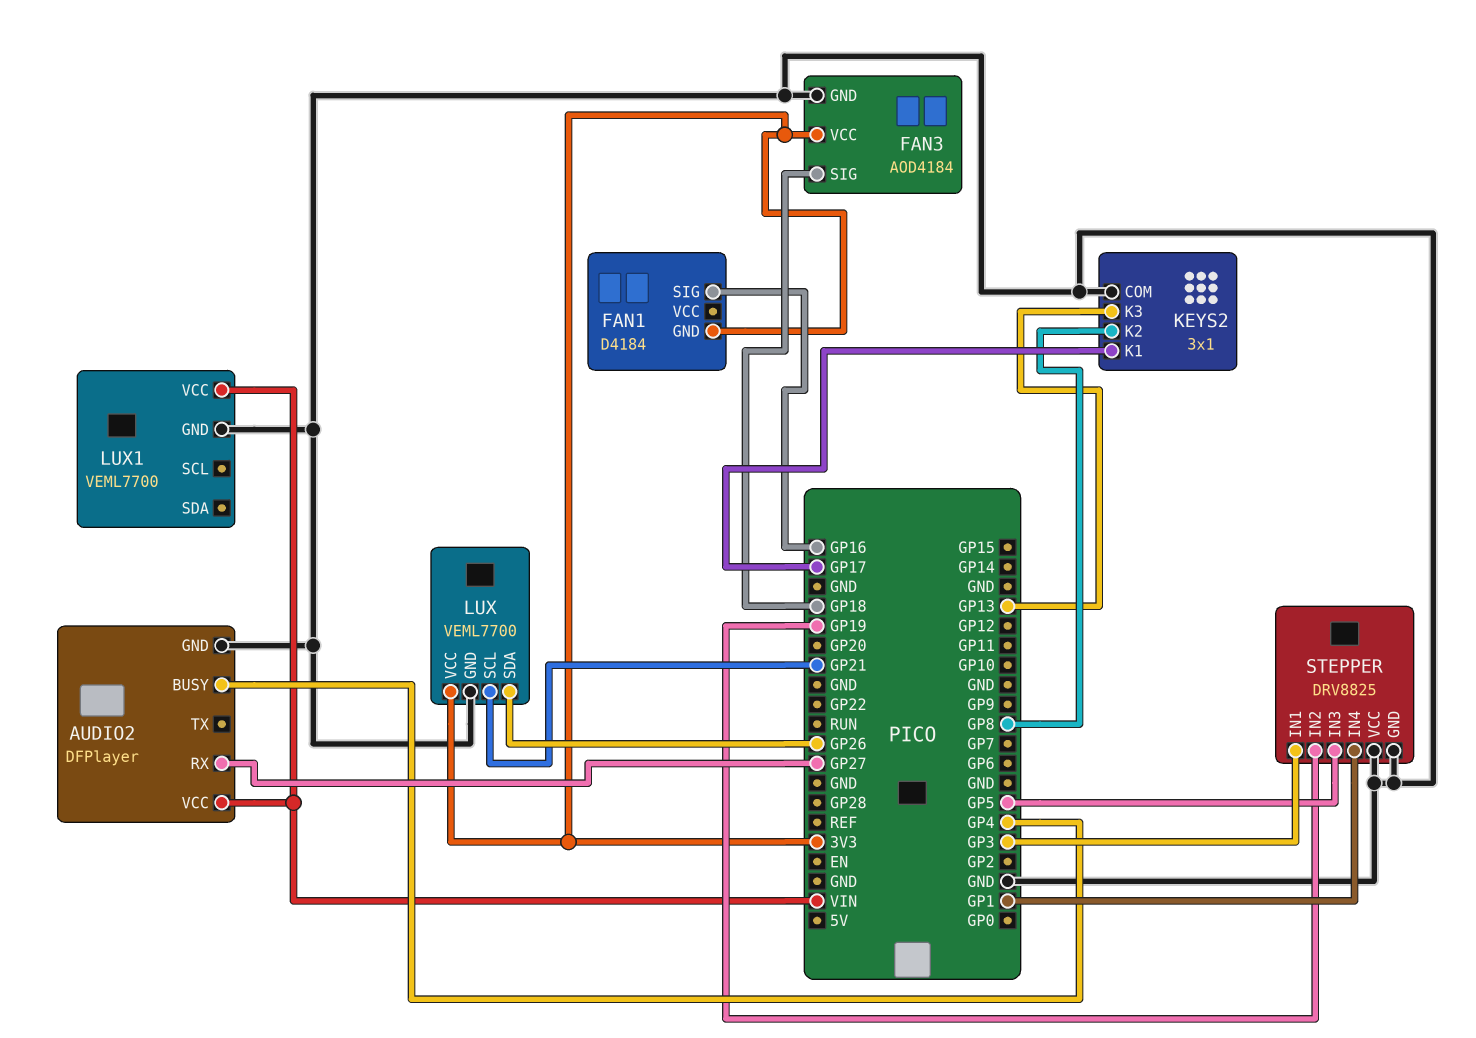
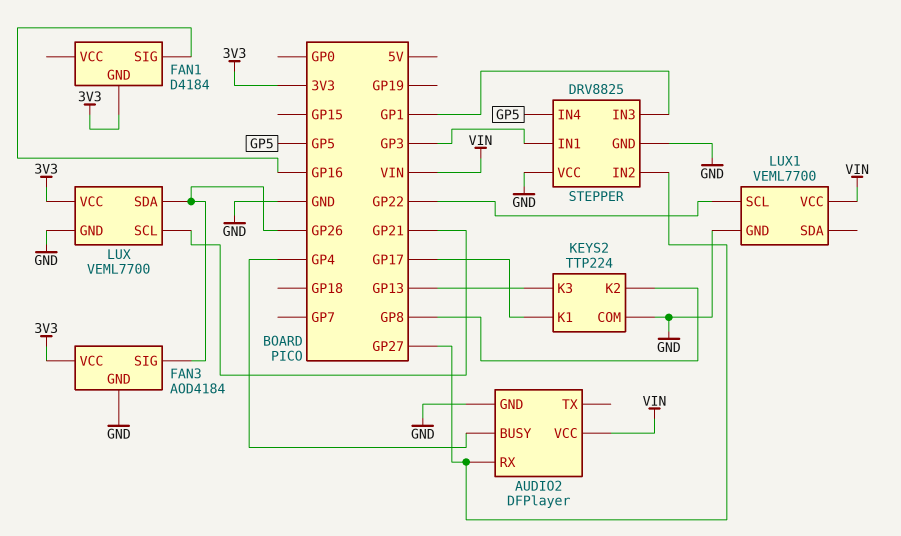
FAN3 pin SIG: GP18 -> GP26
KEYS2: 3x1 -> TTP224
LUX1 pin SCL: none -> GP22
STEPPER pin IN2: GP19 -> GP27
STEPPER pin IN3: GP5 -> GP1
STEPPER pin IN4: GP1 -> GP5

